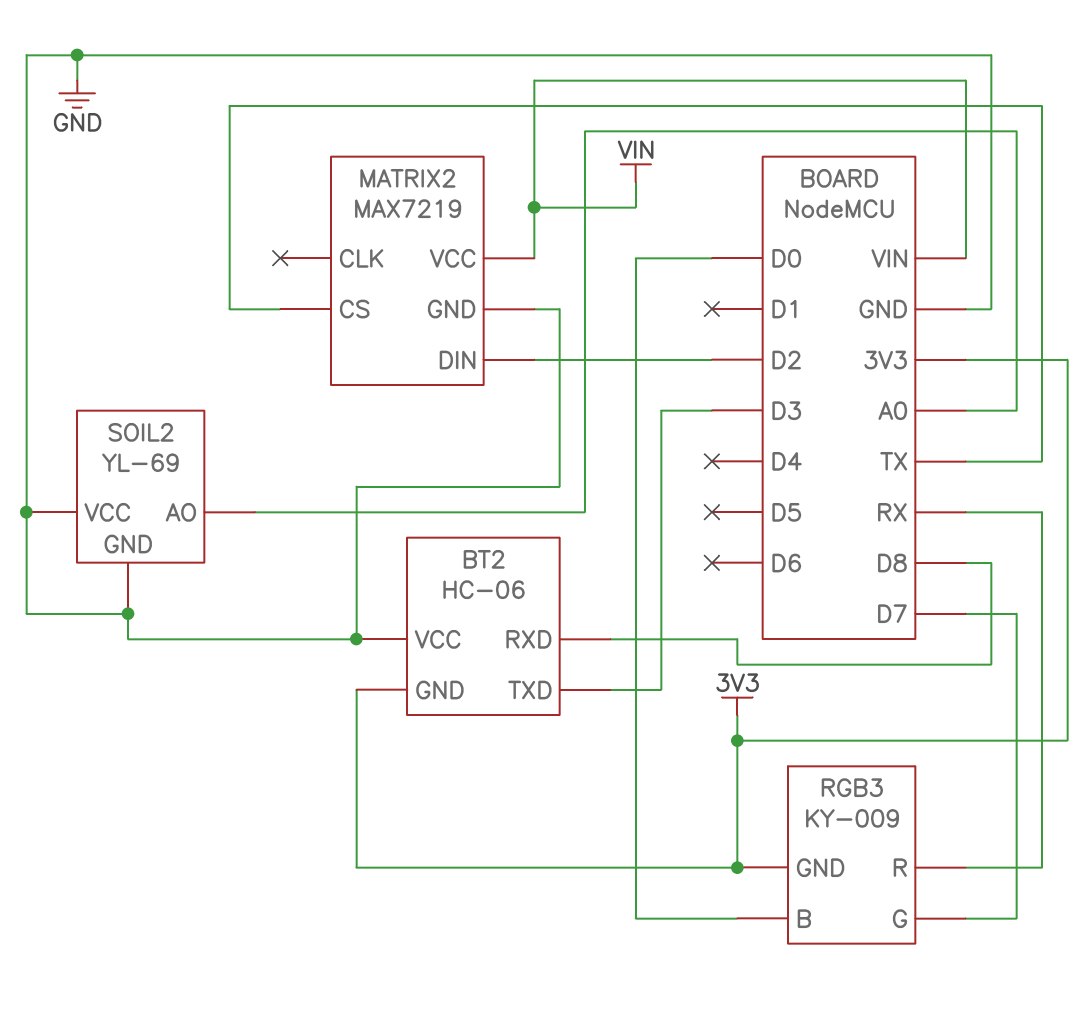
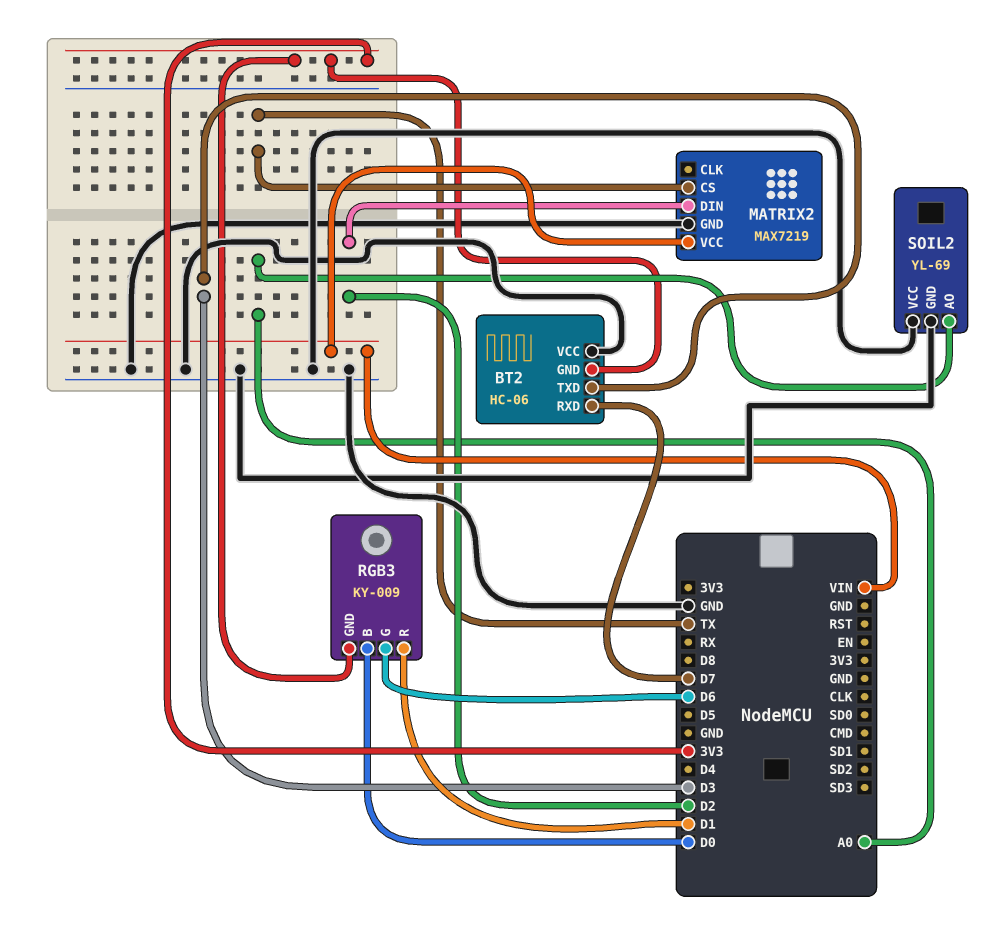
BT2 pin RXD: D8 -> D7
RGB3 pin G: D7 -> D6
RGB3 pin R: RX -> D1

